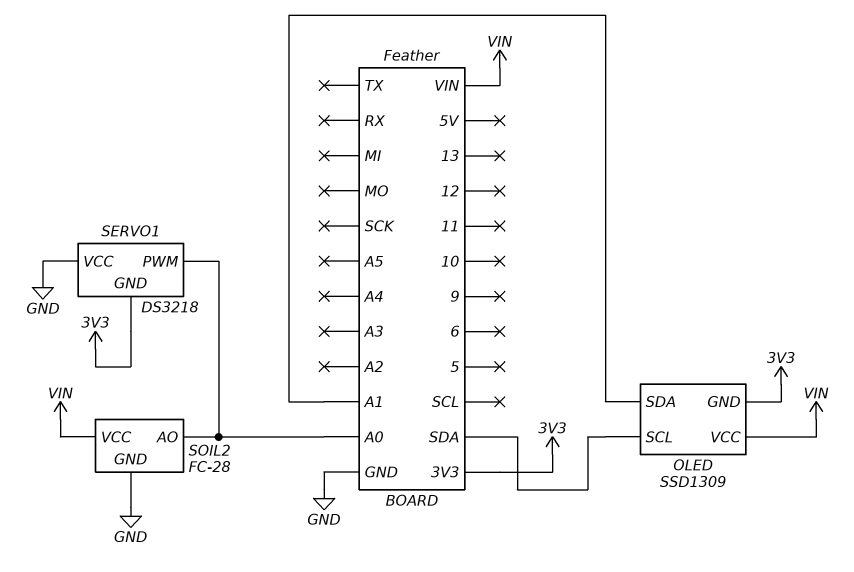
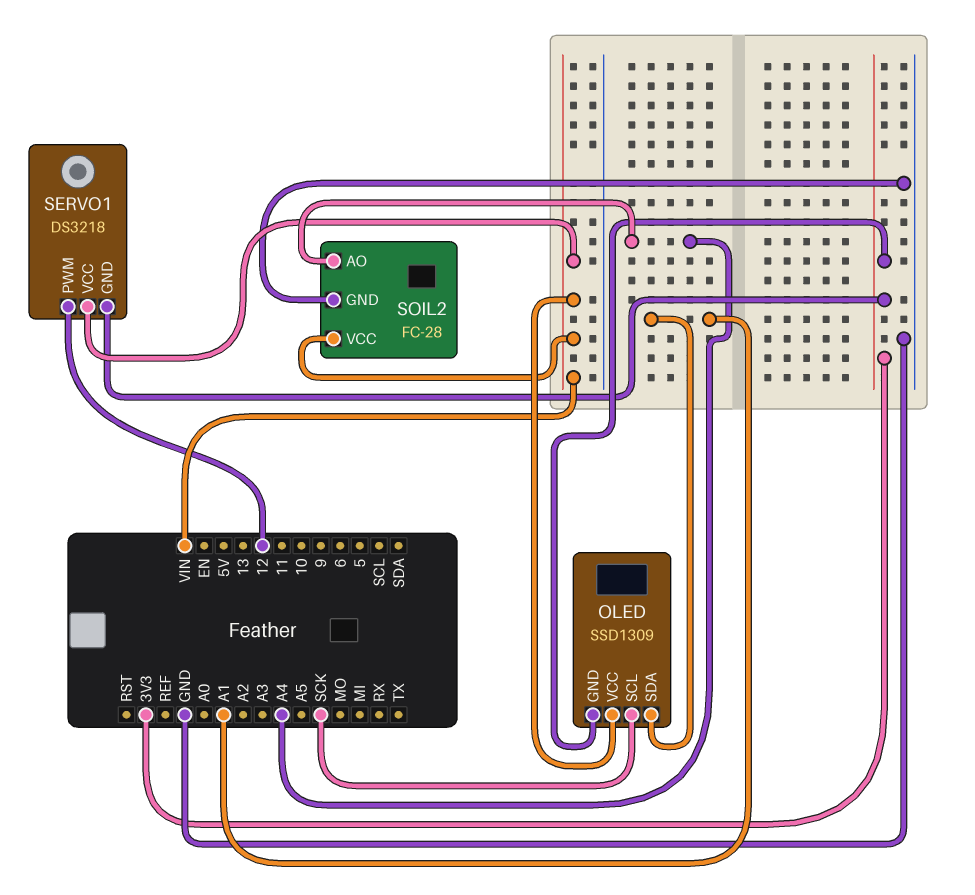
OLED pin SCL: SDA -> SCK
SERVO1 pin PWM: A0 -> 12
SERVO1 pin VCC: GND -> VIN
SOIL2 pin AO: A0 -> A4

